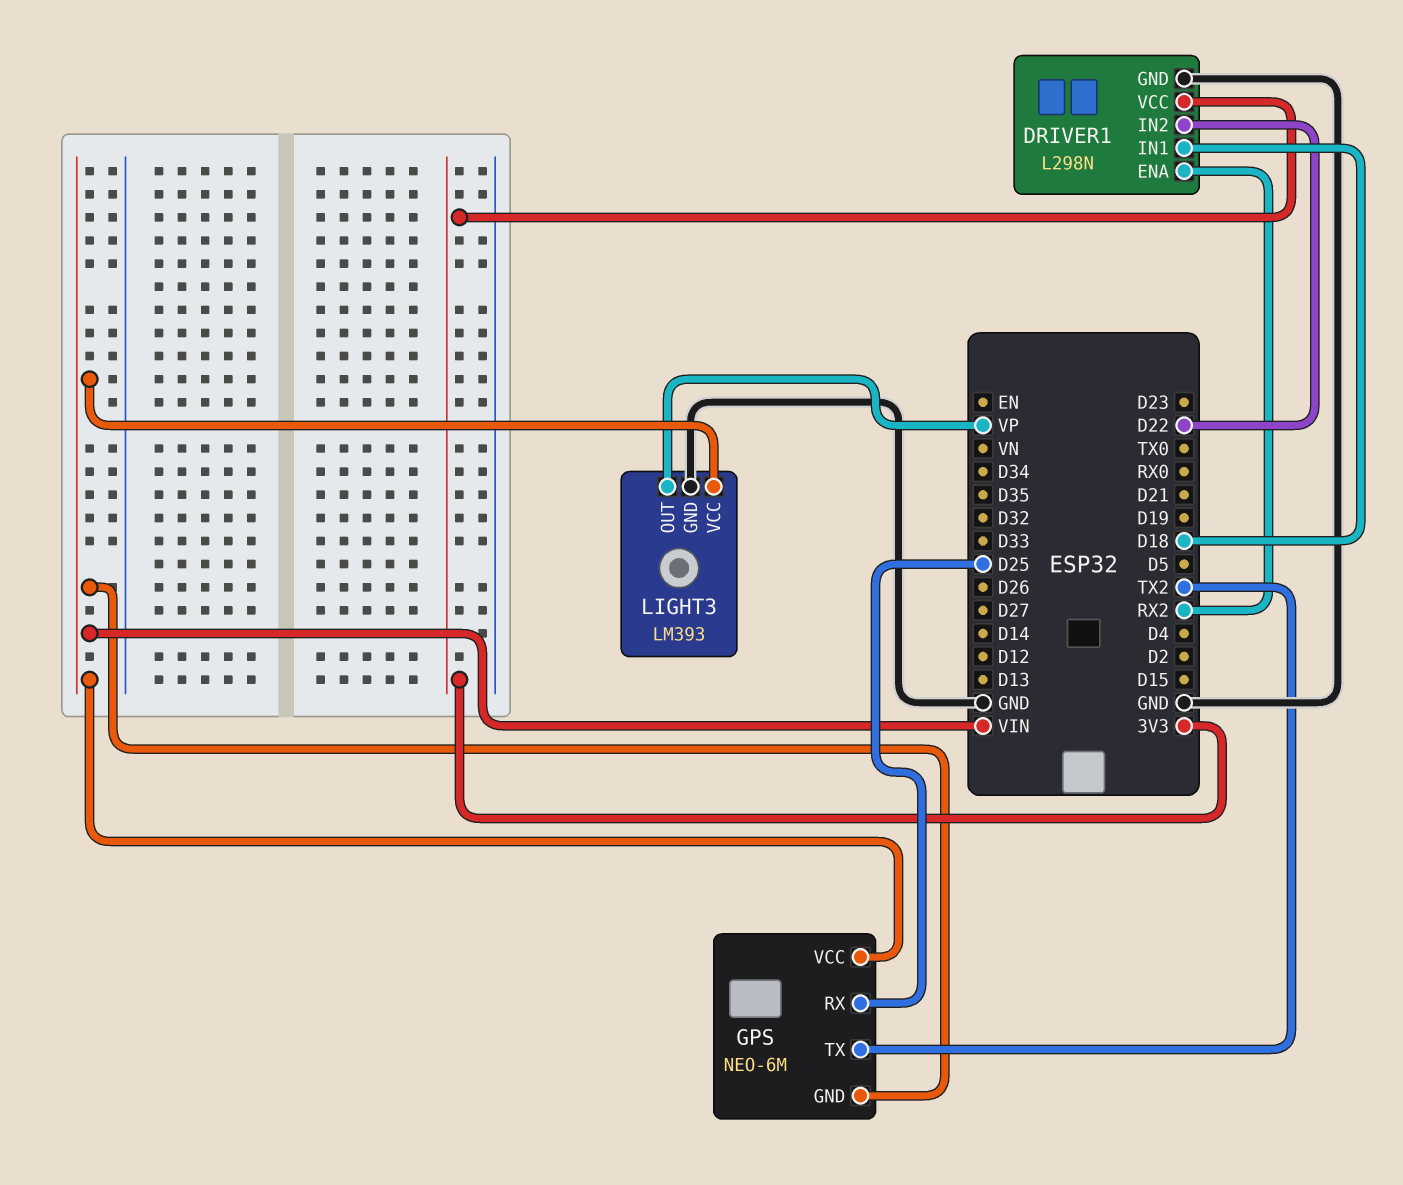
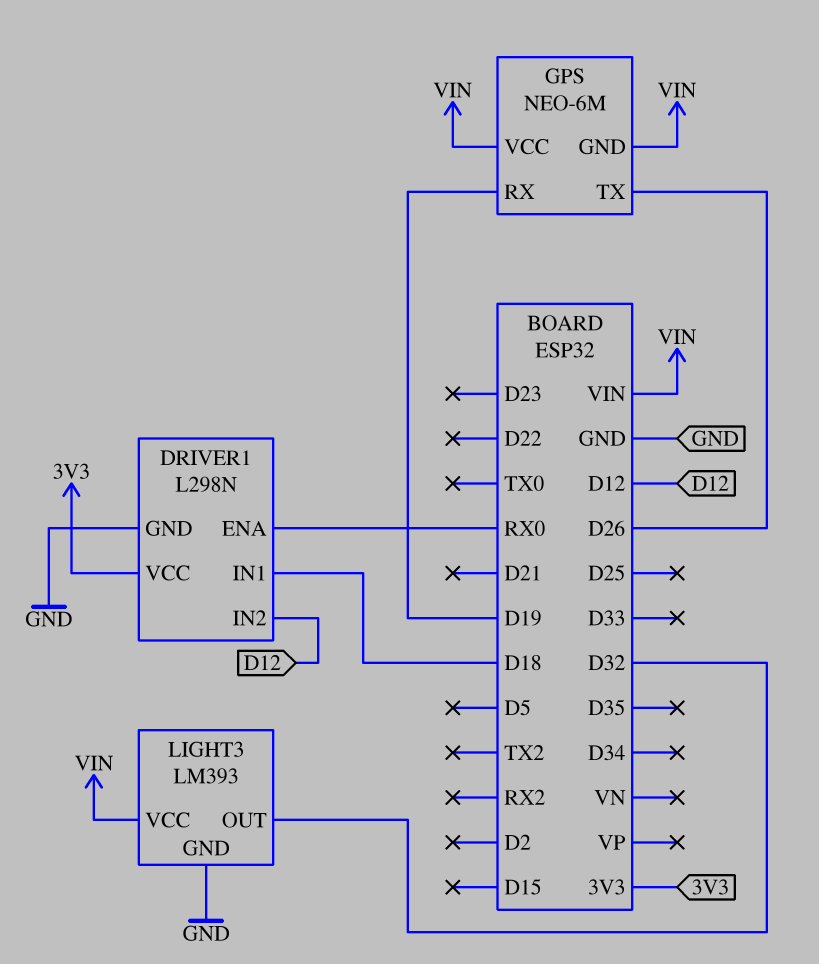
DRIVER1 pin ENA: RX2 -> RX0
DRIVER1 pin IN2: D22 -> D12
GPS pin RX: D25 -> D19
GPS pin TX: TX2 -> D26
LIGHT3 pin OUT: VP -> D32

